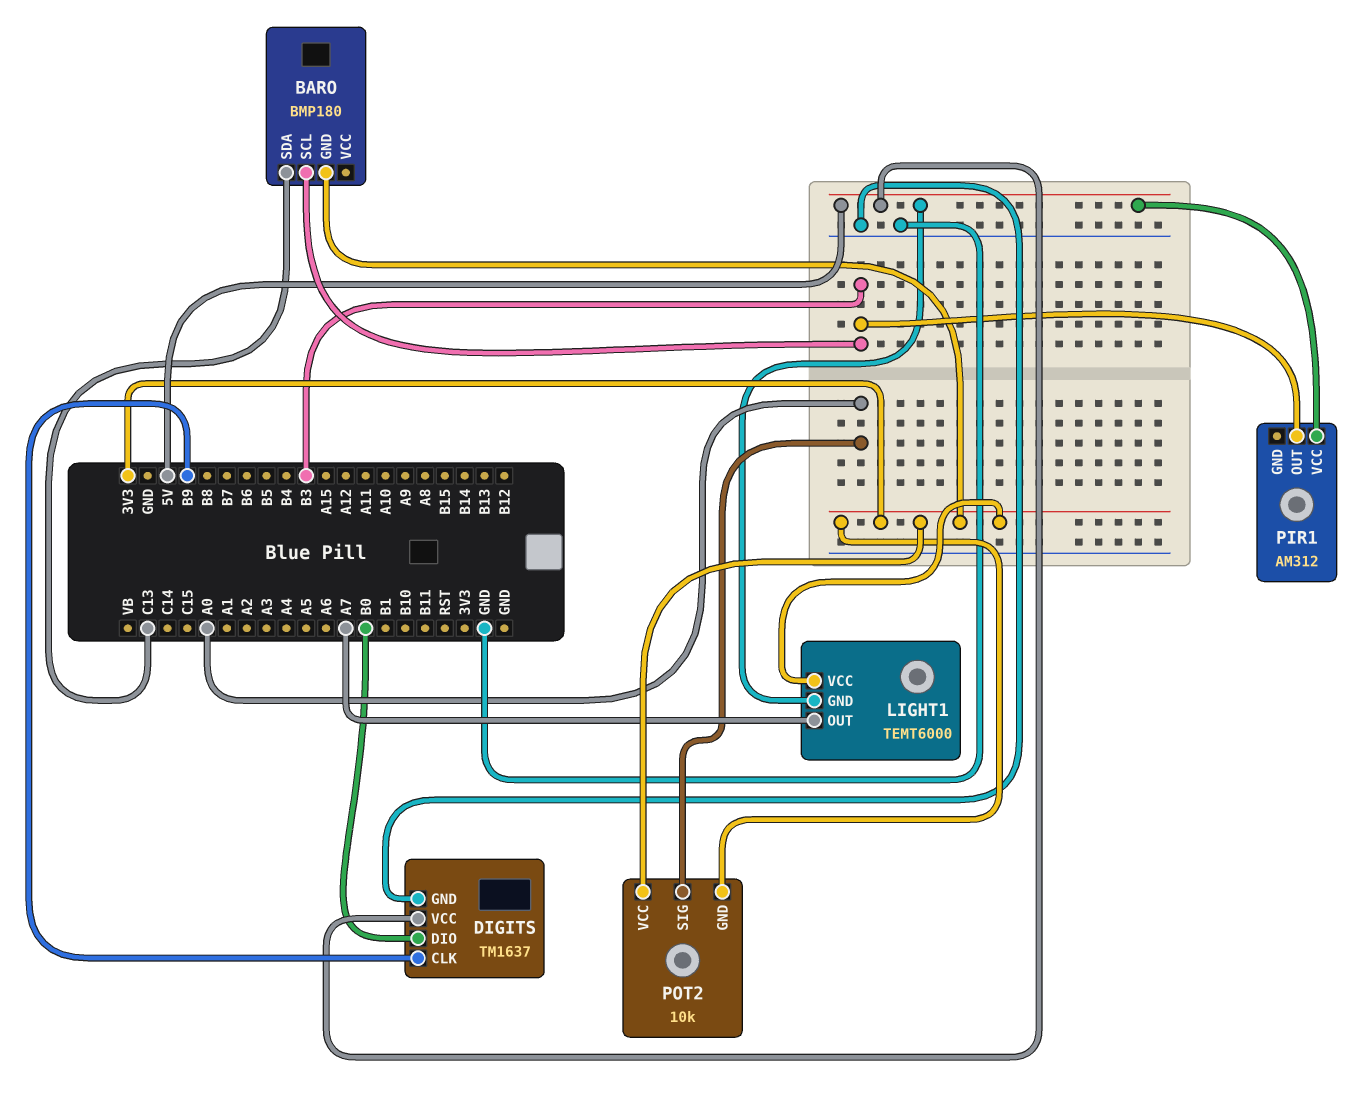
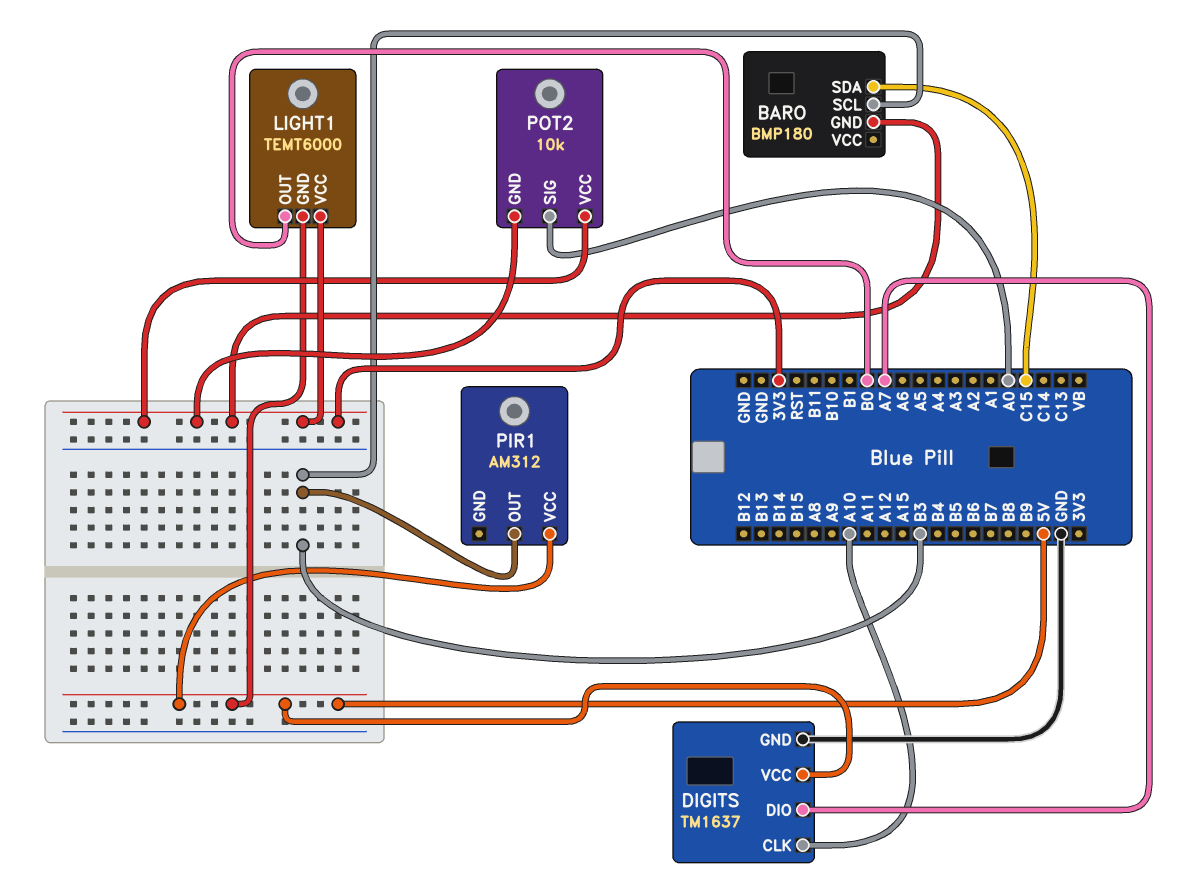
BARO pin SDA: C13 -> C15
DIGITS pin CLK: B9 -> A10
DIGITS pin DIO: B0 -> A7
LIGHT1 pin OUT: A7 -> B0

